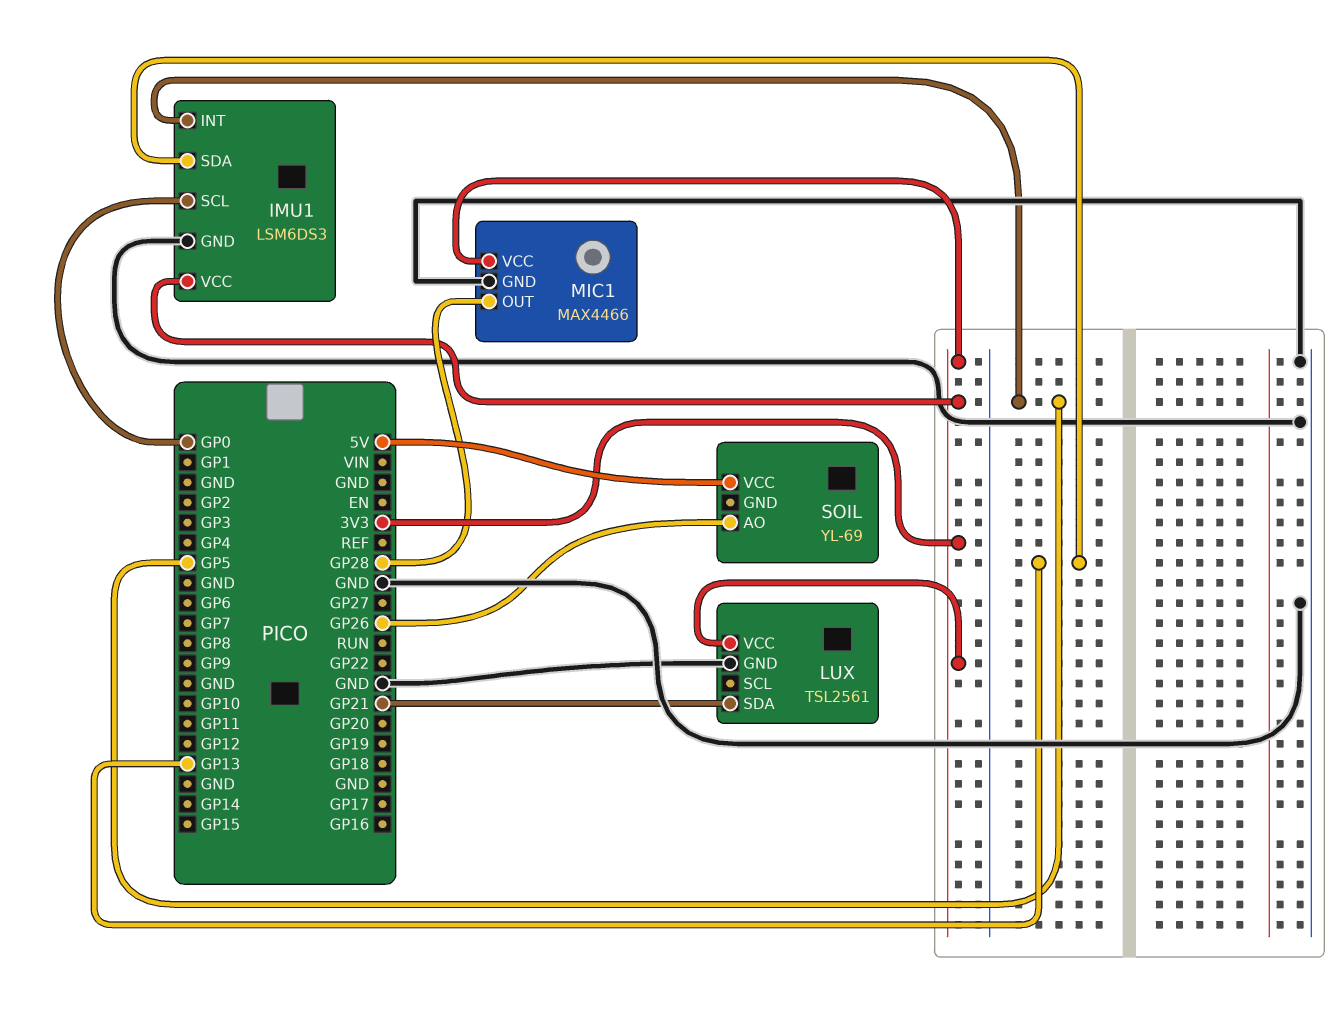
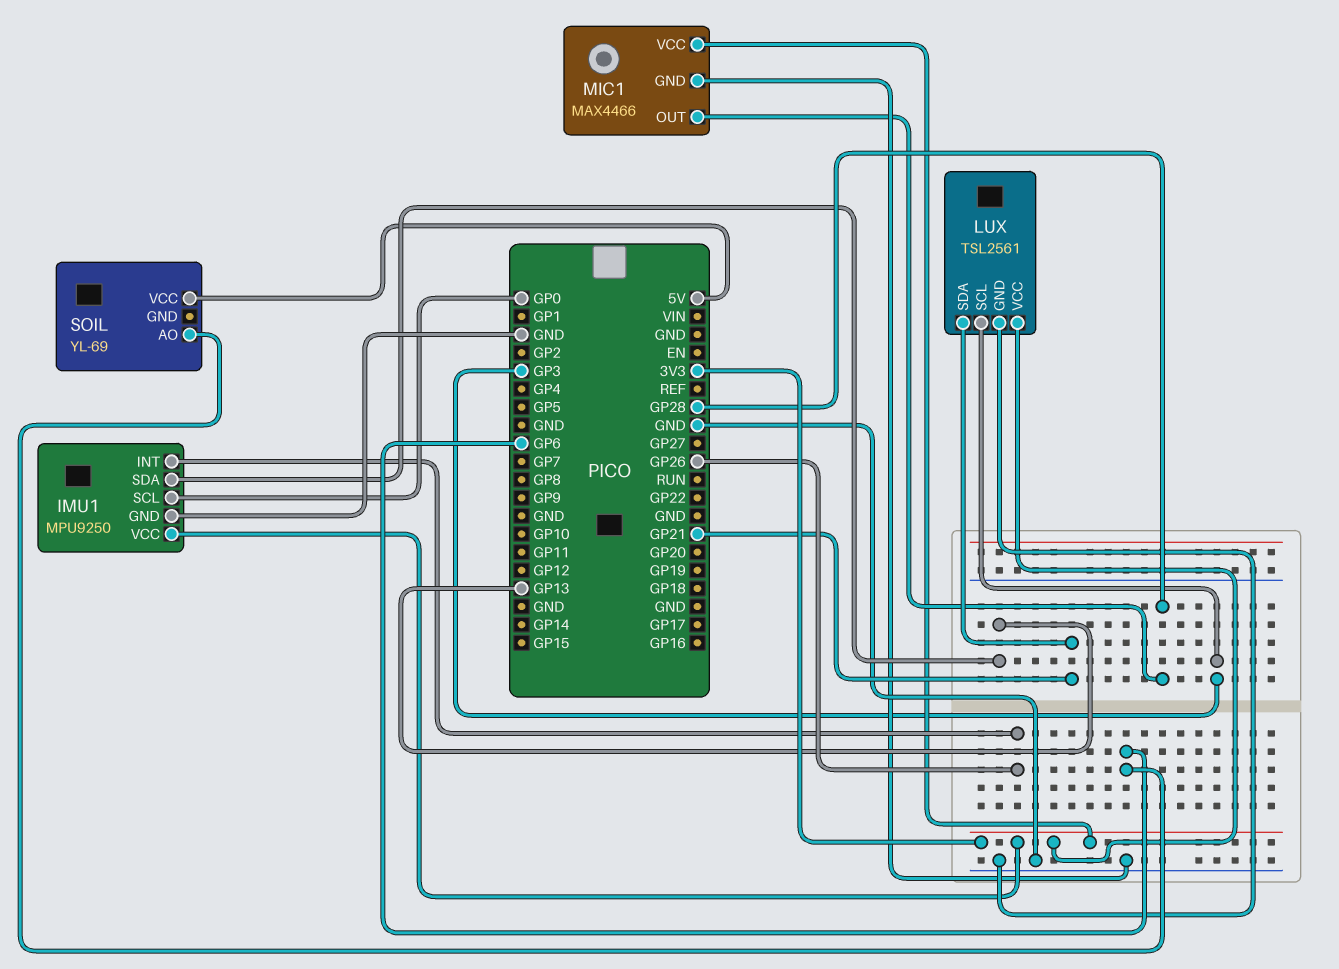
IMU1: LSM6DS3 -> MPU9250
IMU1 pin INT: GP5 -> GP26
LUX pin SCL: none -> GP3
SOIL pin AO: GP26 -> GP6

